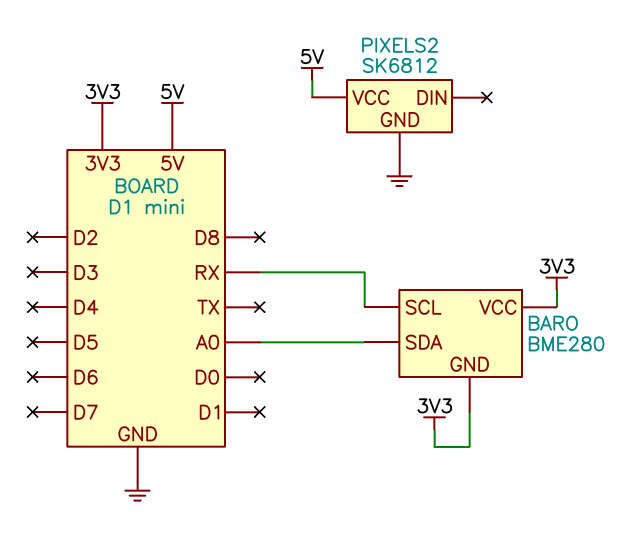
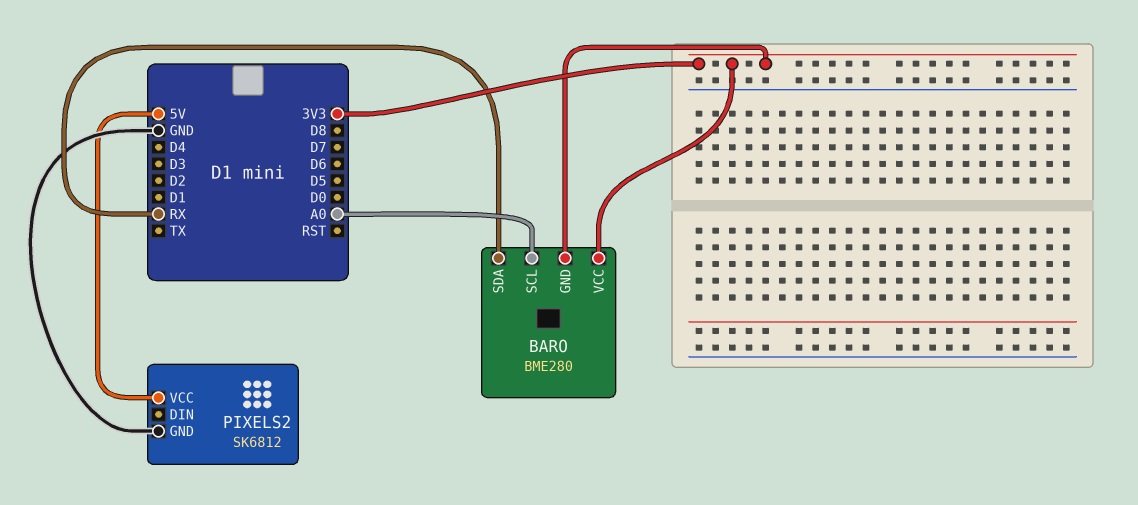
BARO pin SCL: RX -> A0
BARO pin SDA: A0 -> RX

